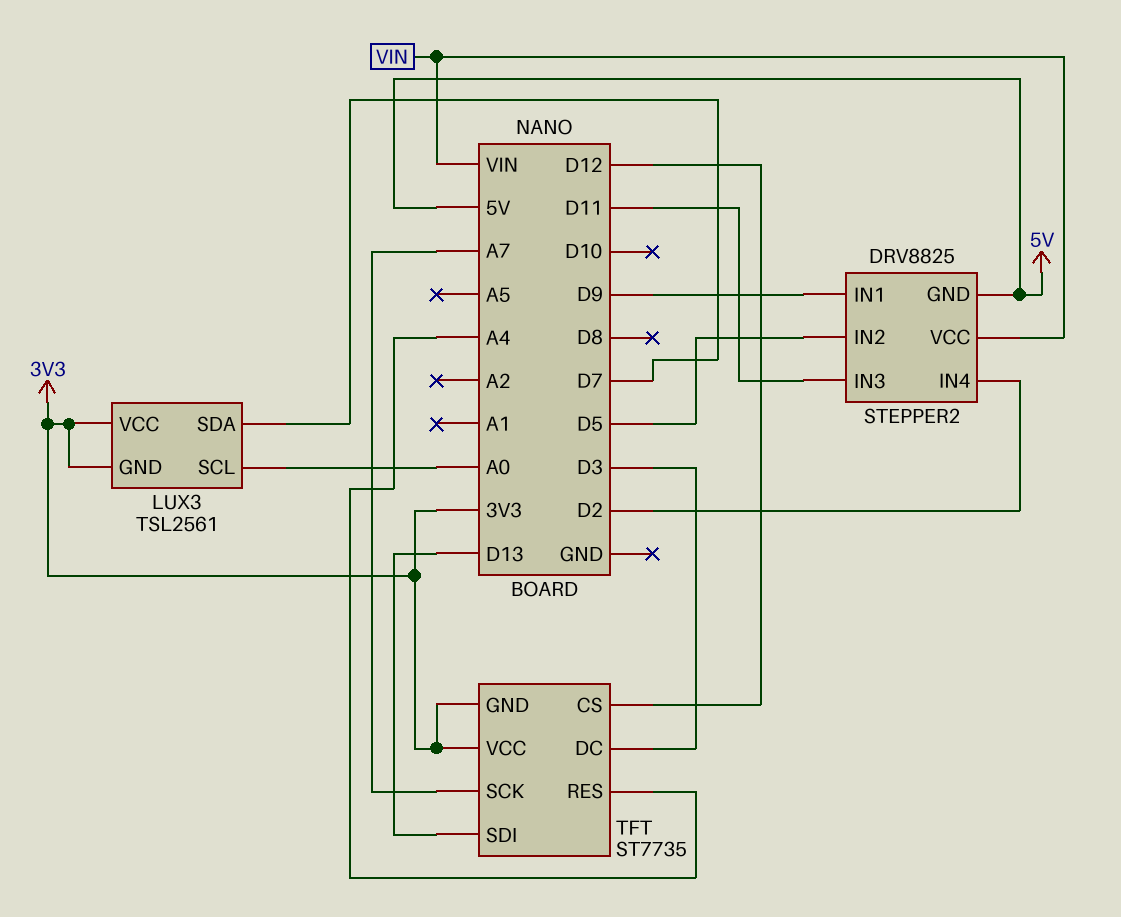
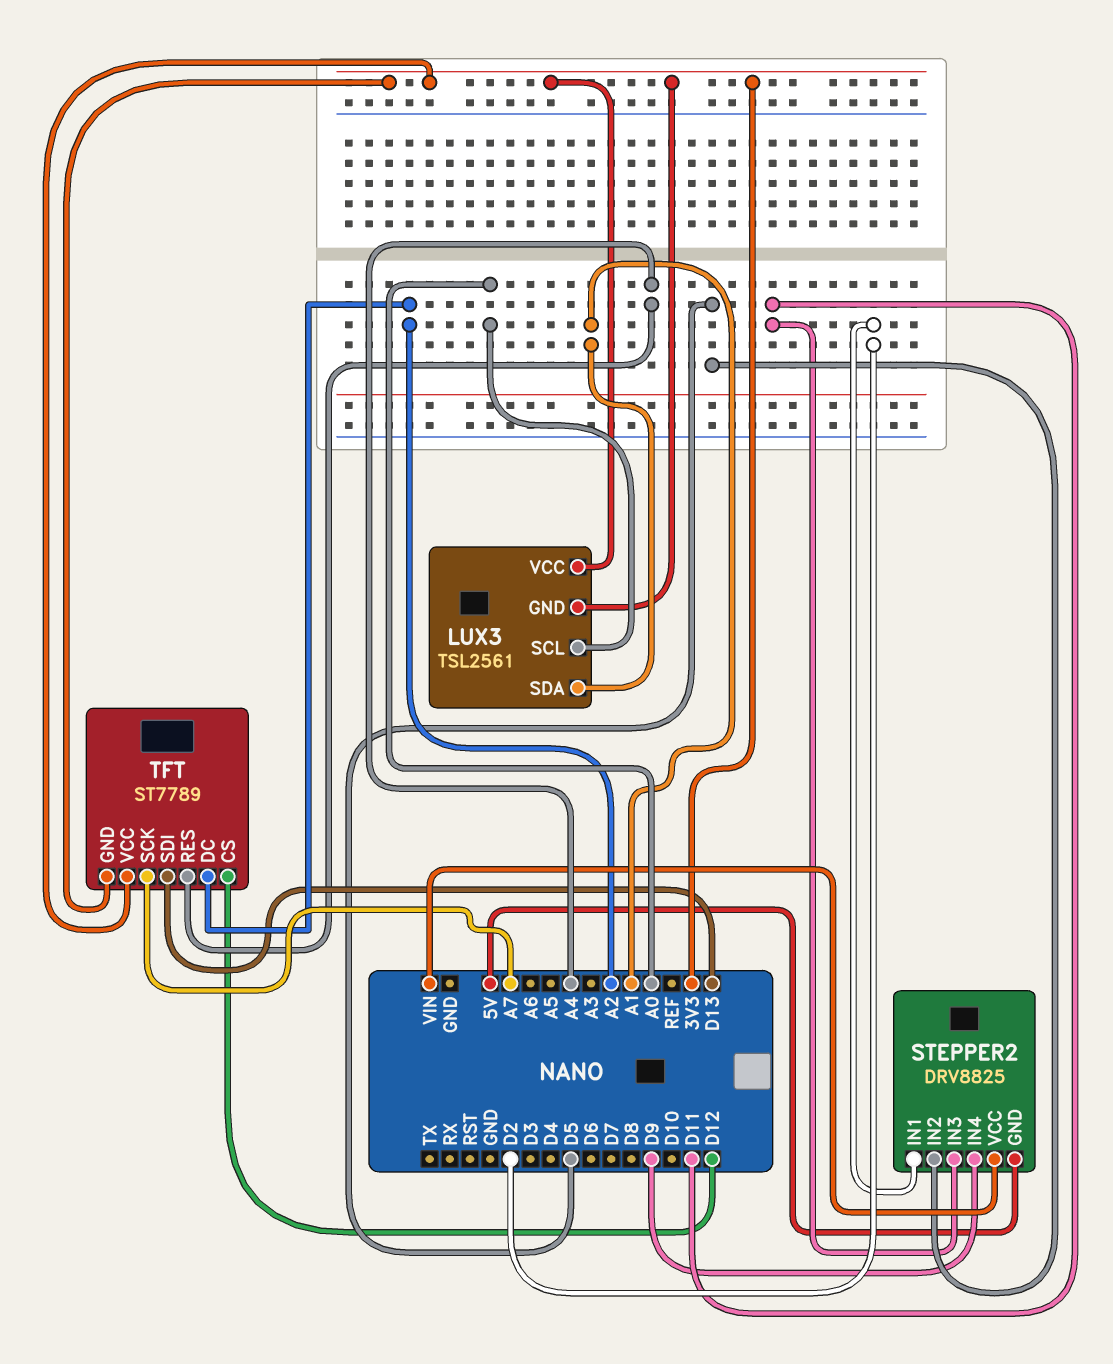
LUX3 pin SDA: D7 -> A1
STEPPER2 pin IN1: D9 -> D2
STEPPER2 pin IN4: D2 -> D9
TFT: ST7735 -> ST7789
TFT pin DC: D3 -> A2

